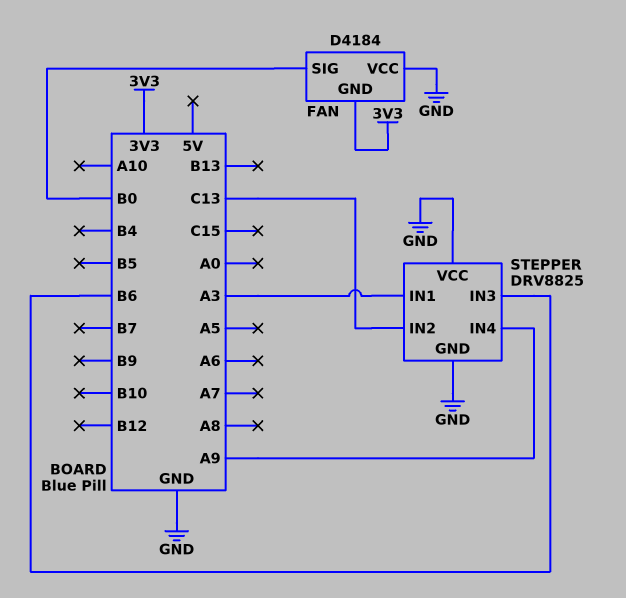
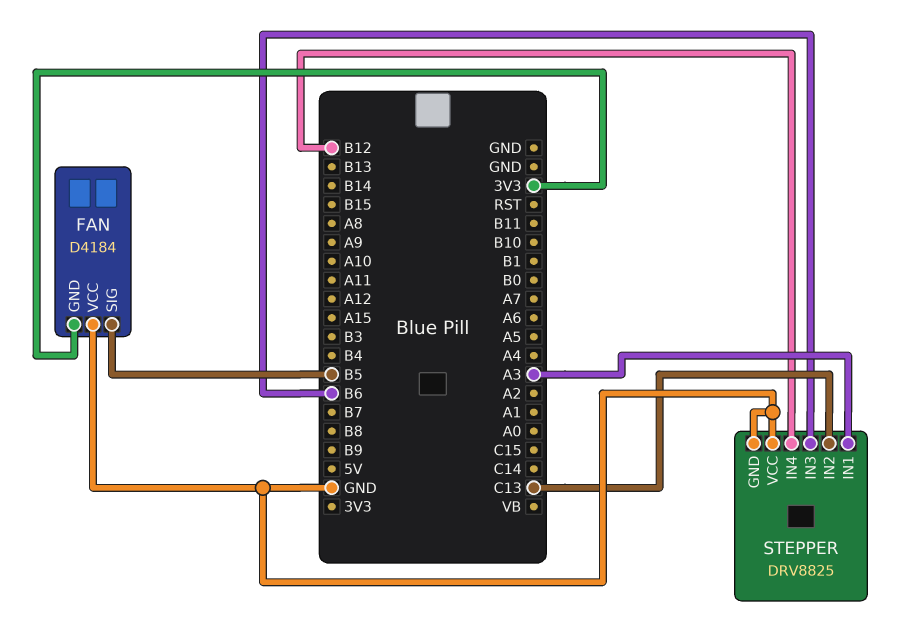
FAN pin SIG: B0 -> B5
STEPPER pin IN4: A9 -> B12

